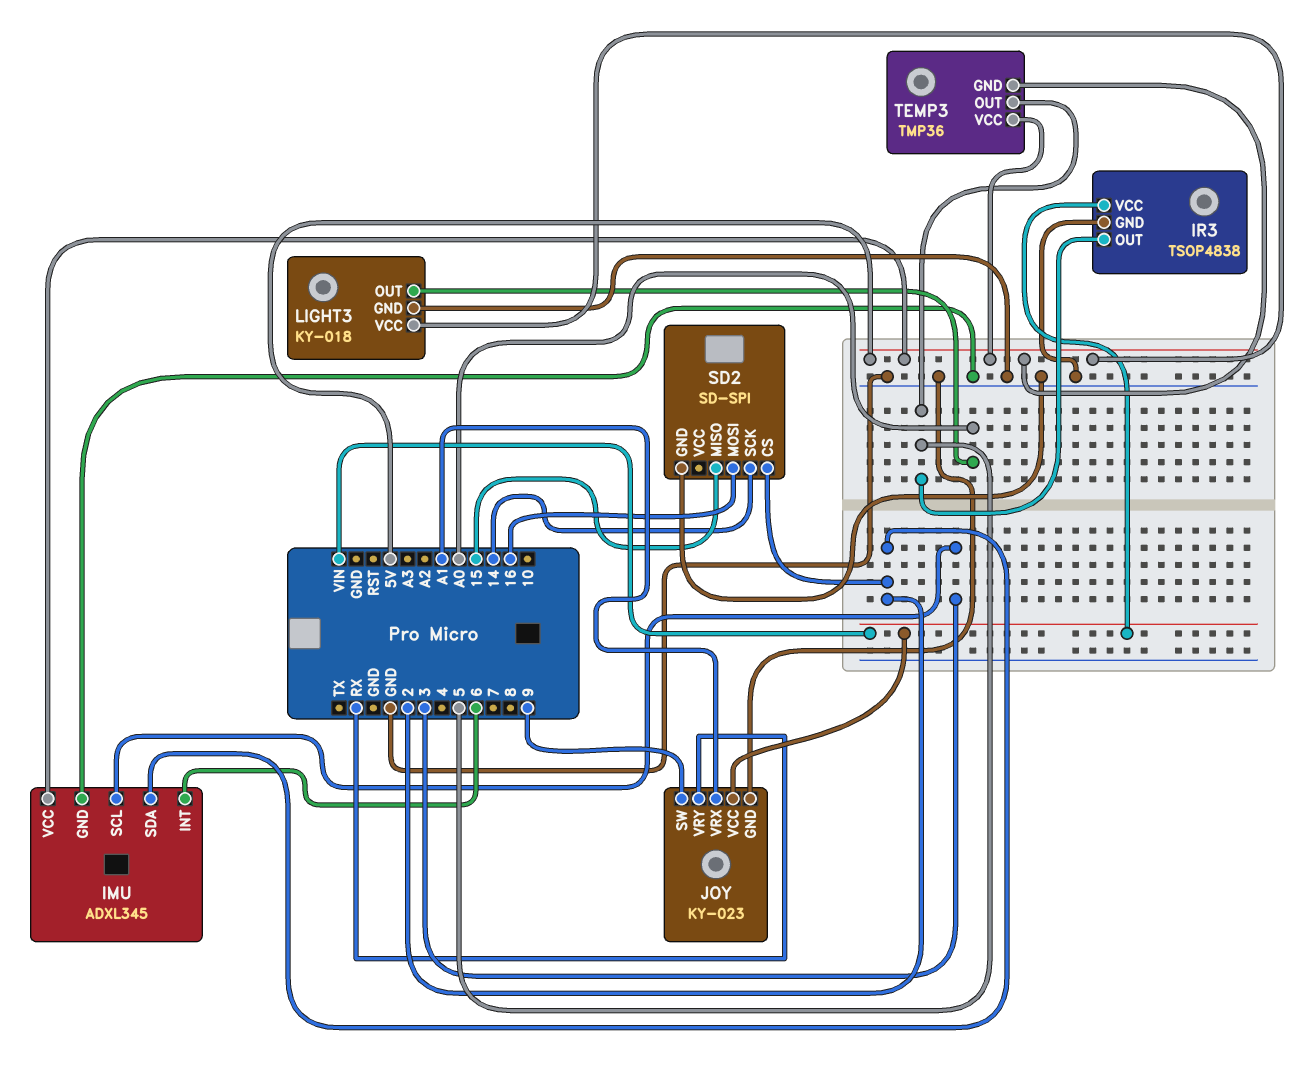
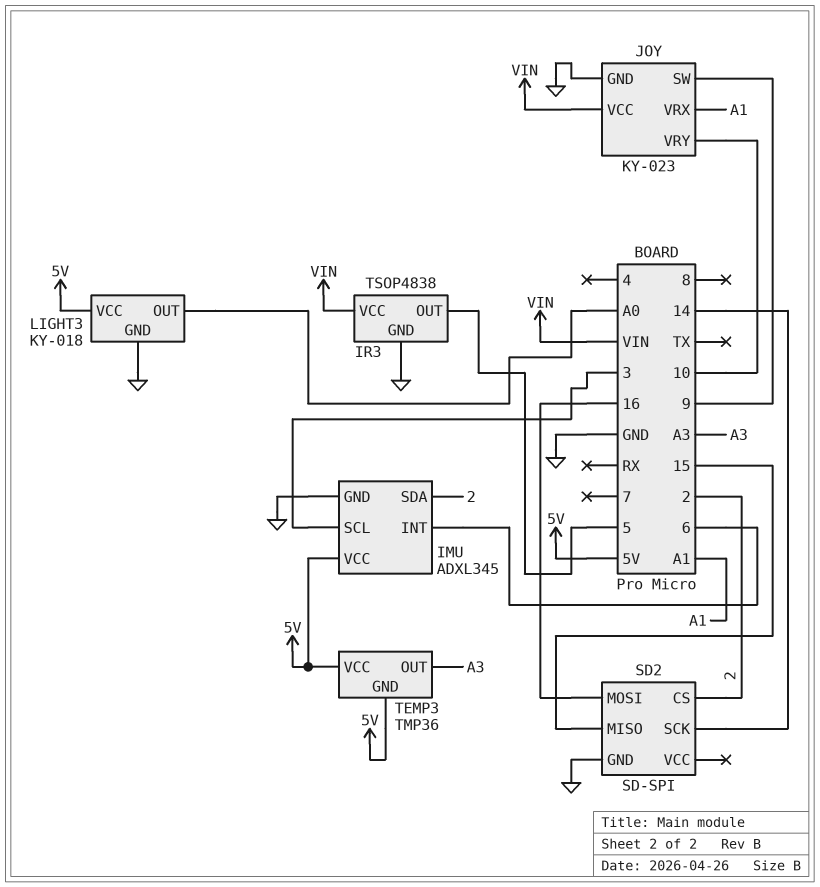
JOY pin VRY: RX -> 10
TEMP3 pin OUT: 5 -> A3

